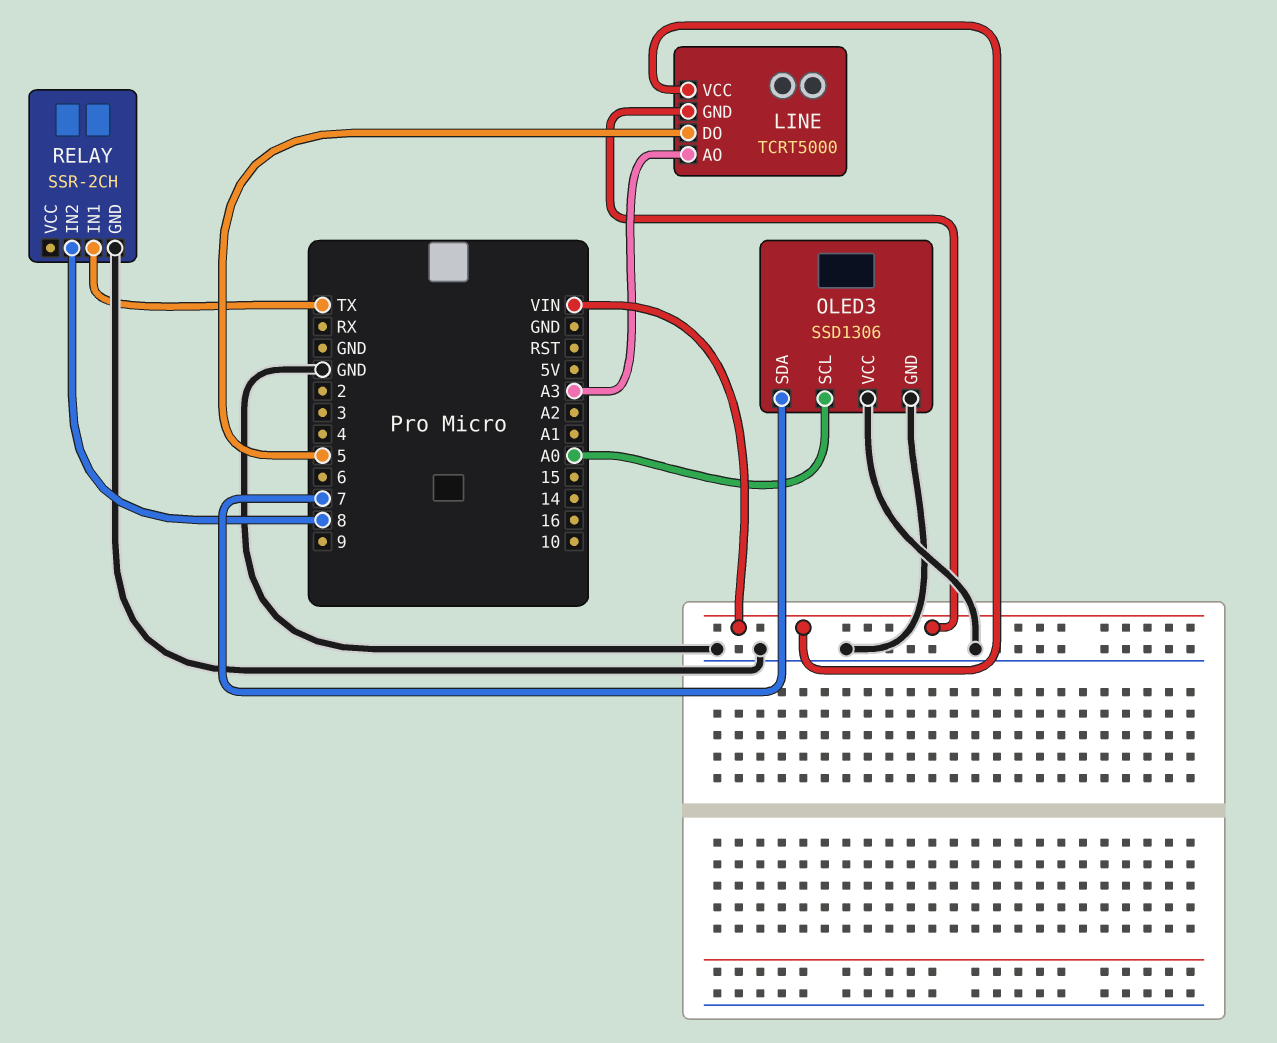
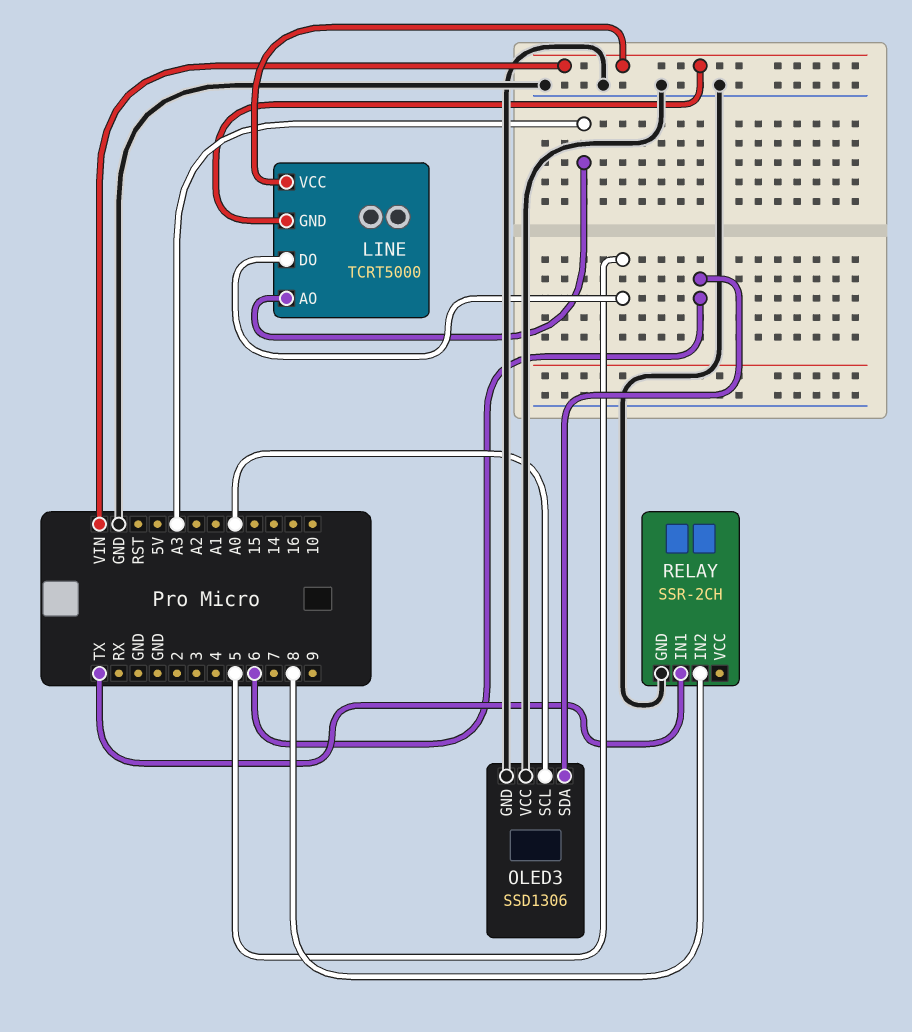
OLED3 pin SDA: 7 -> 6

